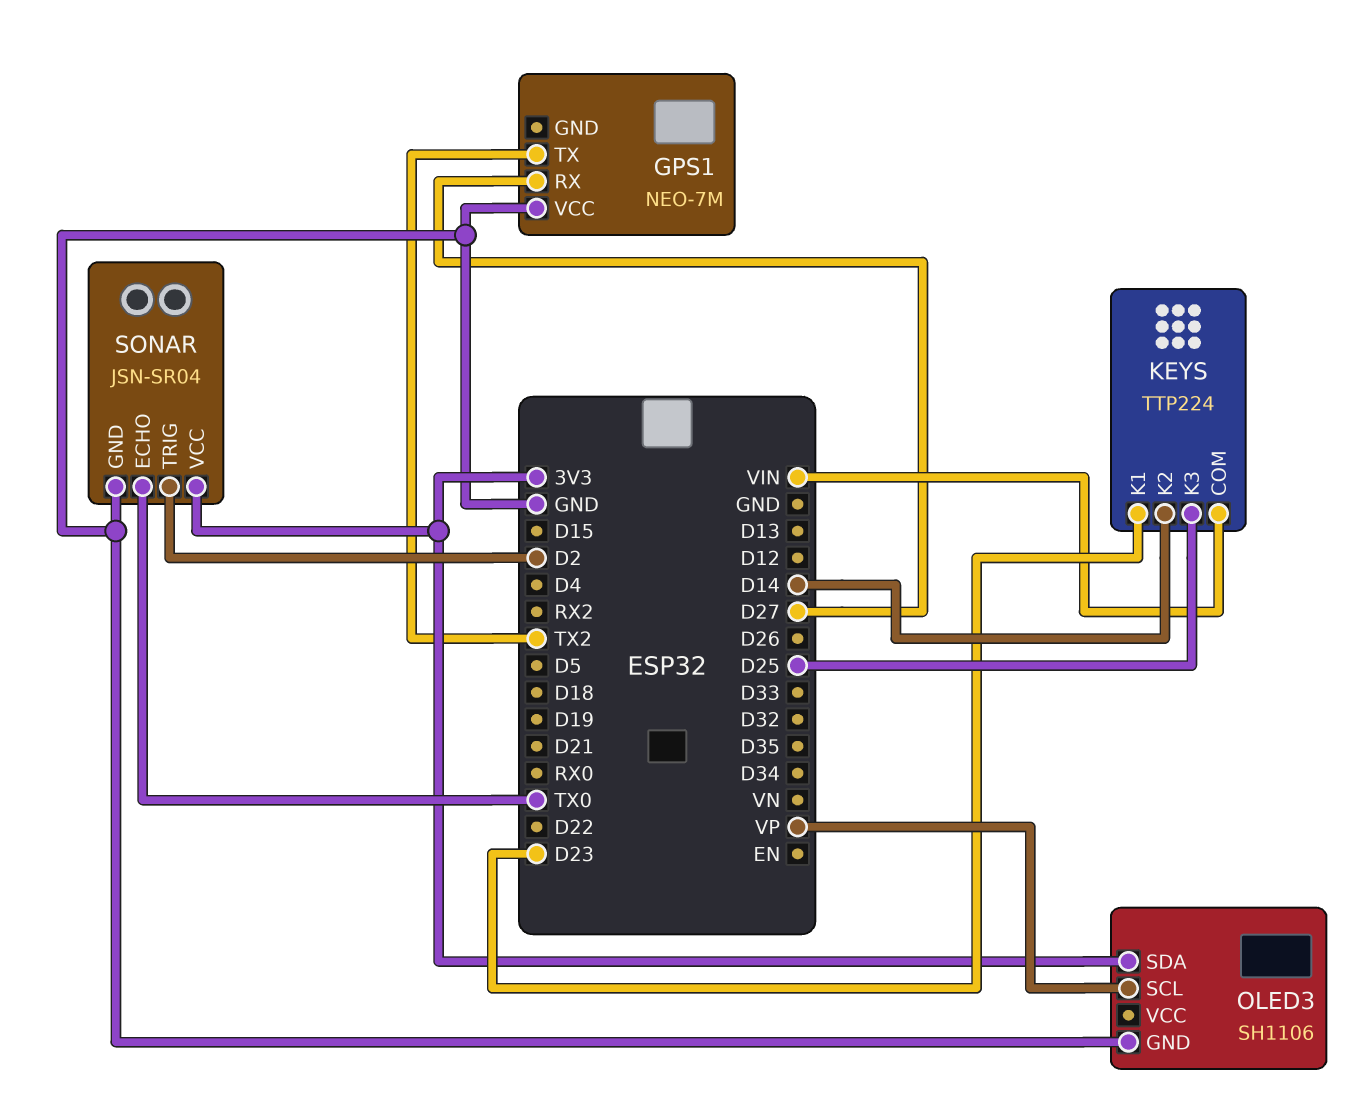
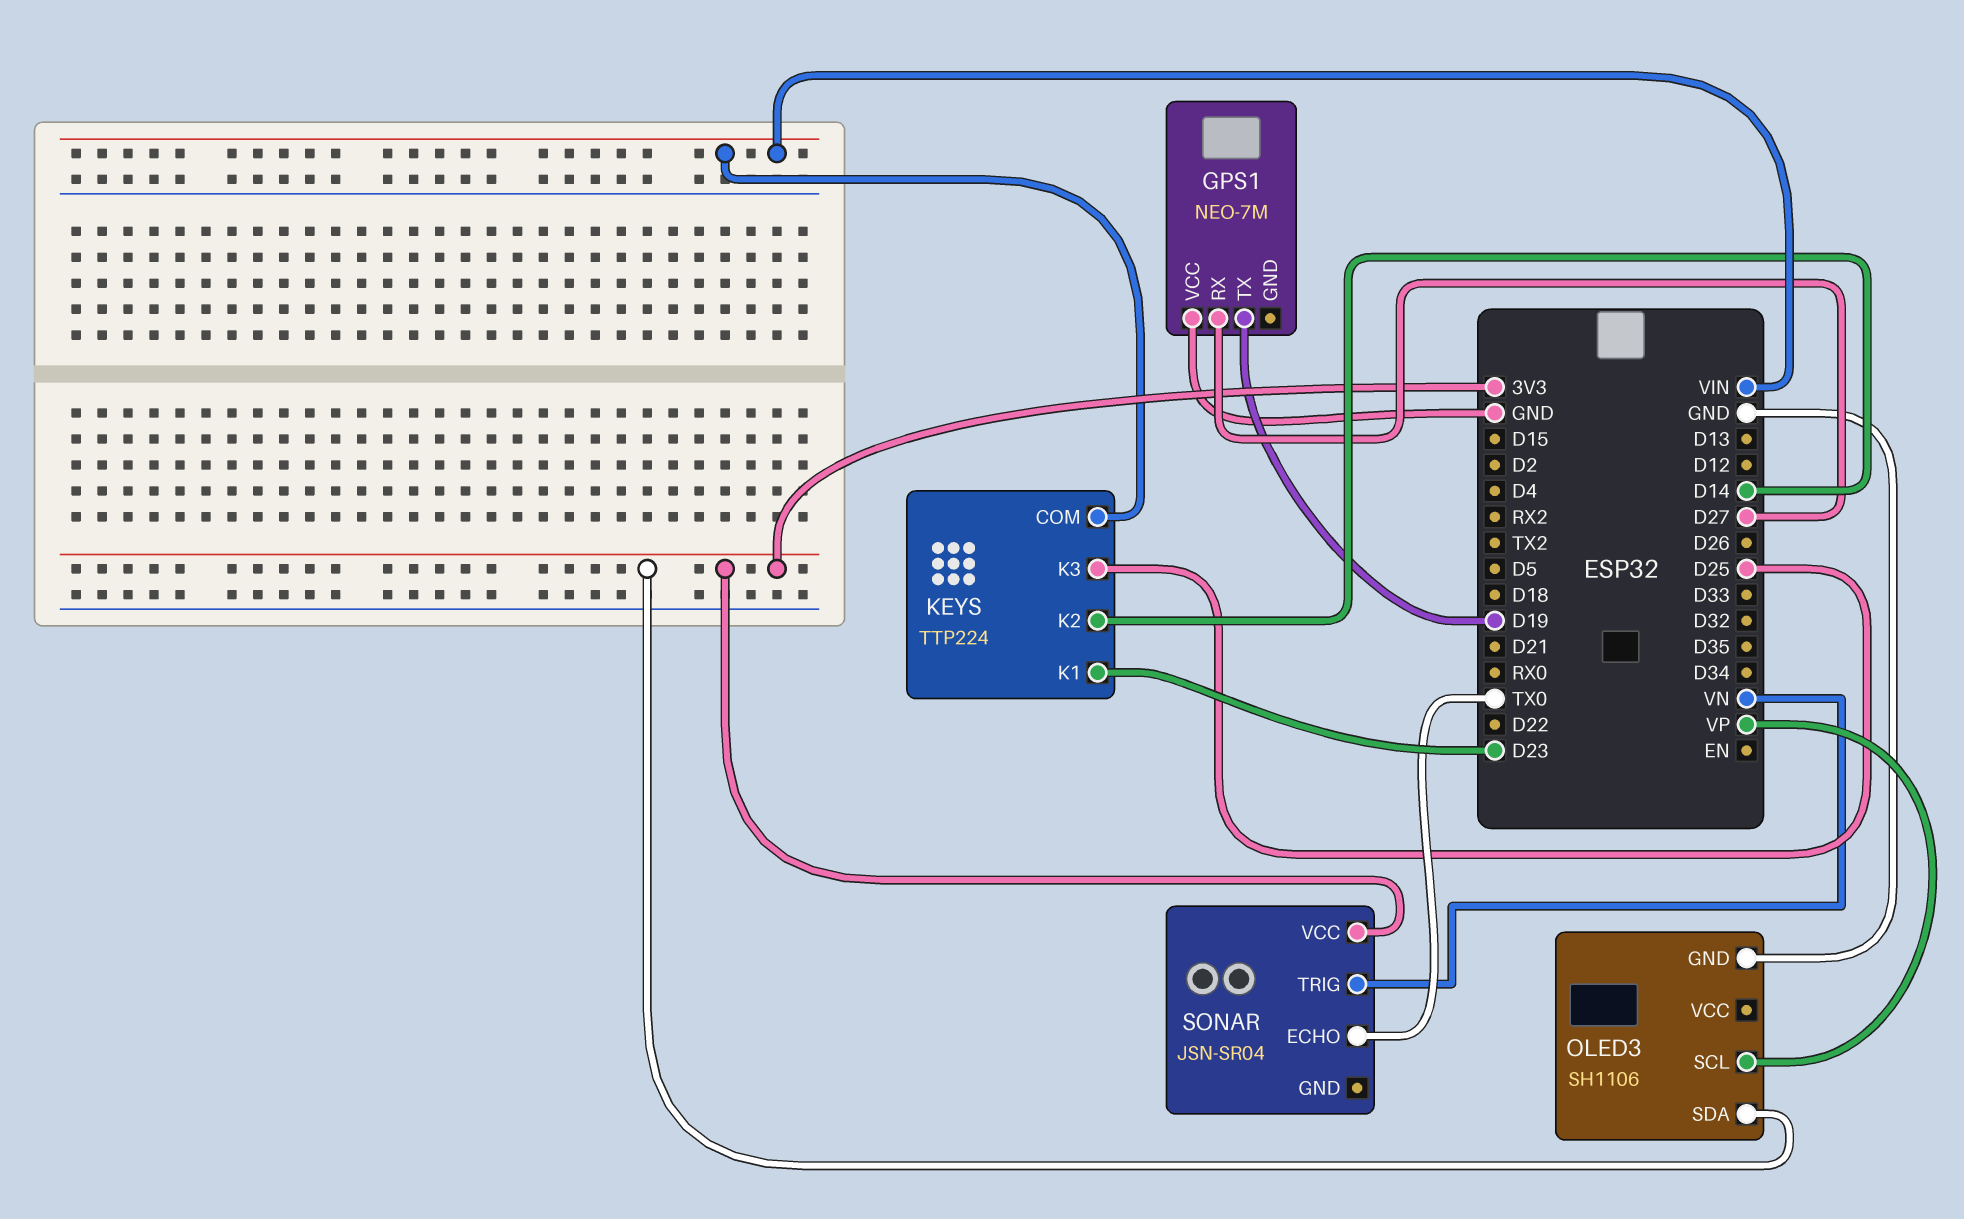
GPS1 pin TX: TX2 -> D19
SONAR pin GND: GND -> none
SONAR pin TRIG: D2 -> VN

